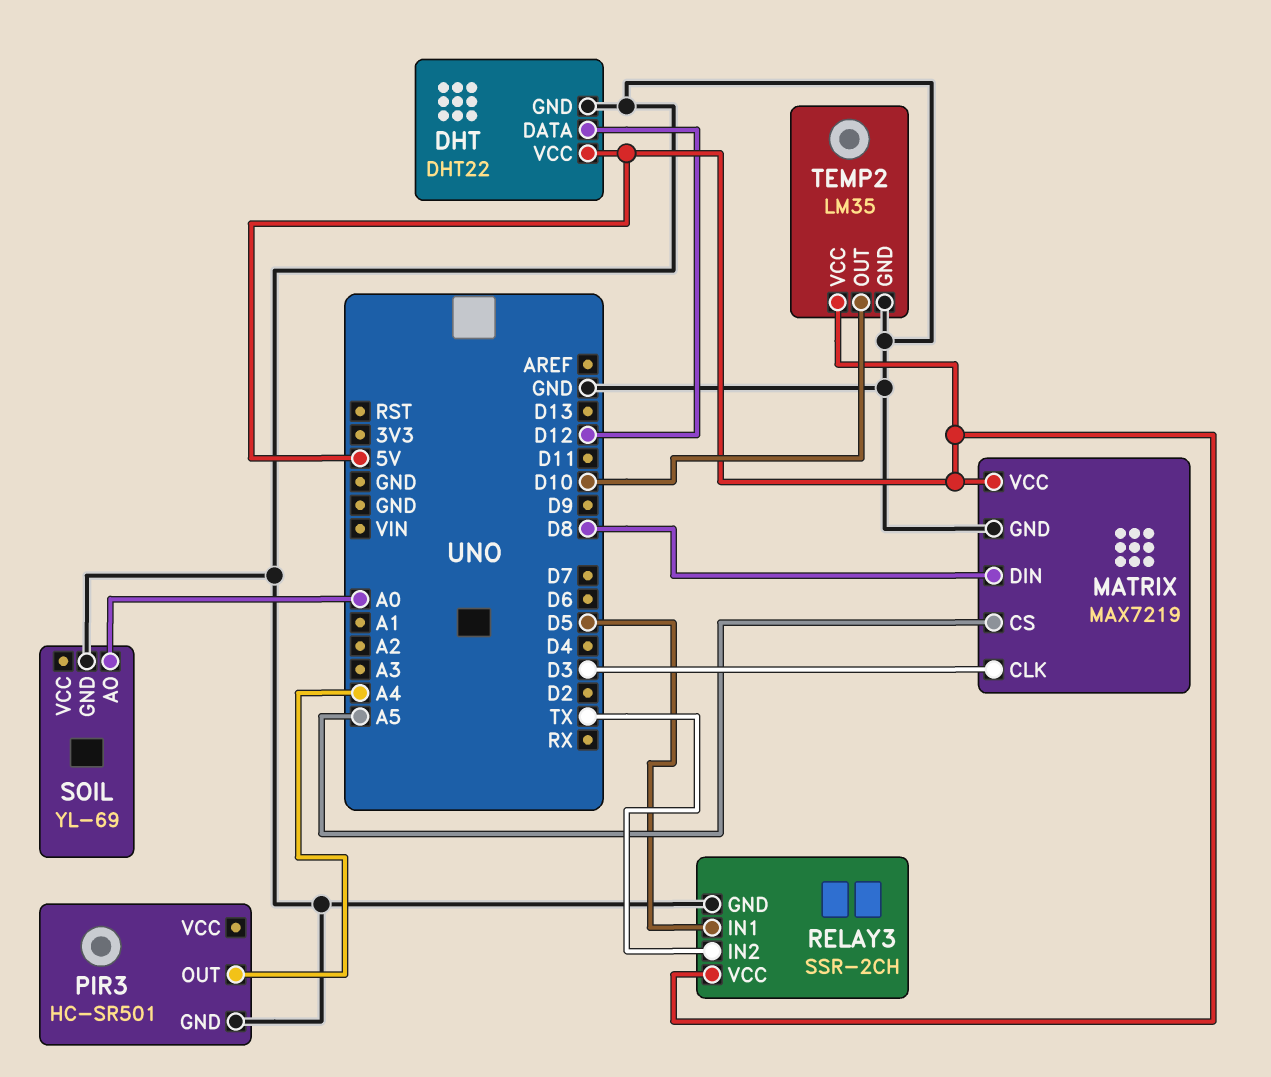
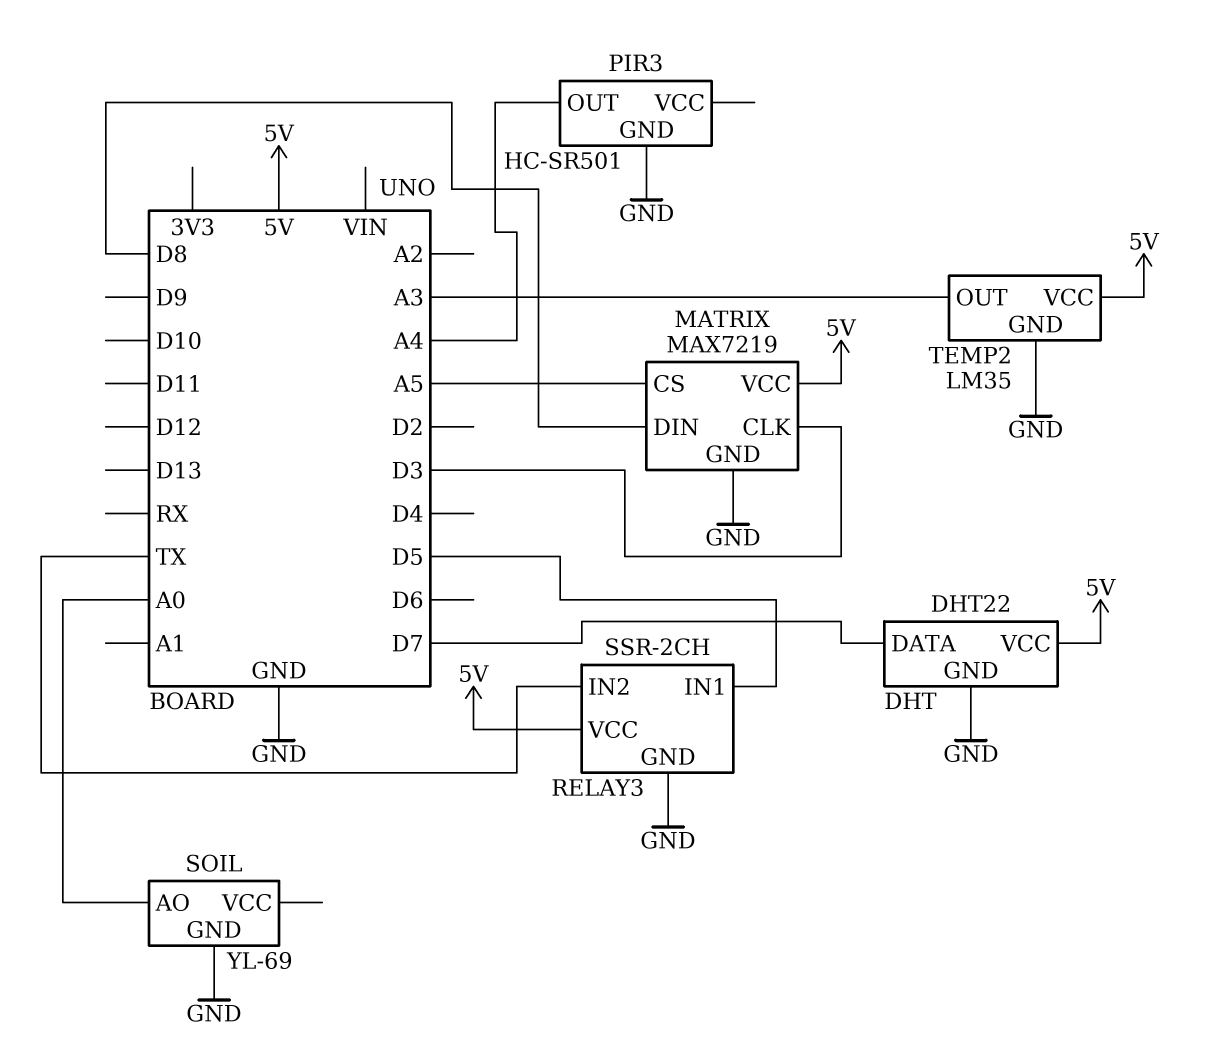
DHT pin DATA: D12 -> D7
TEMP2 pin OUT: D10 -> A3

